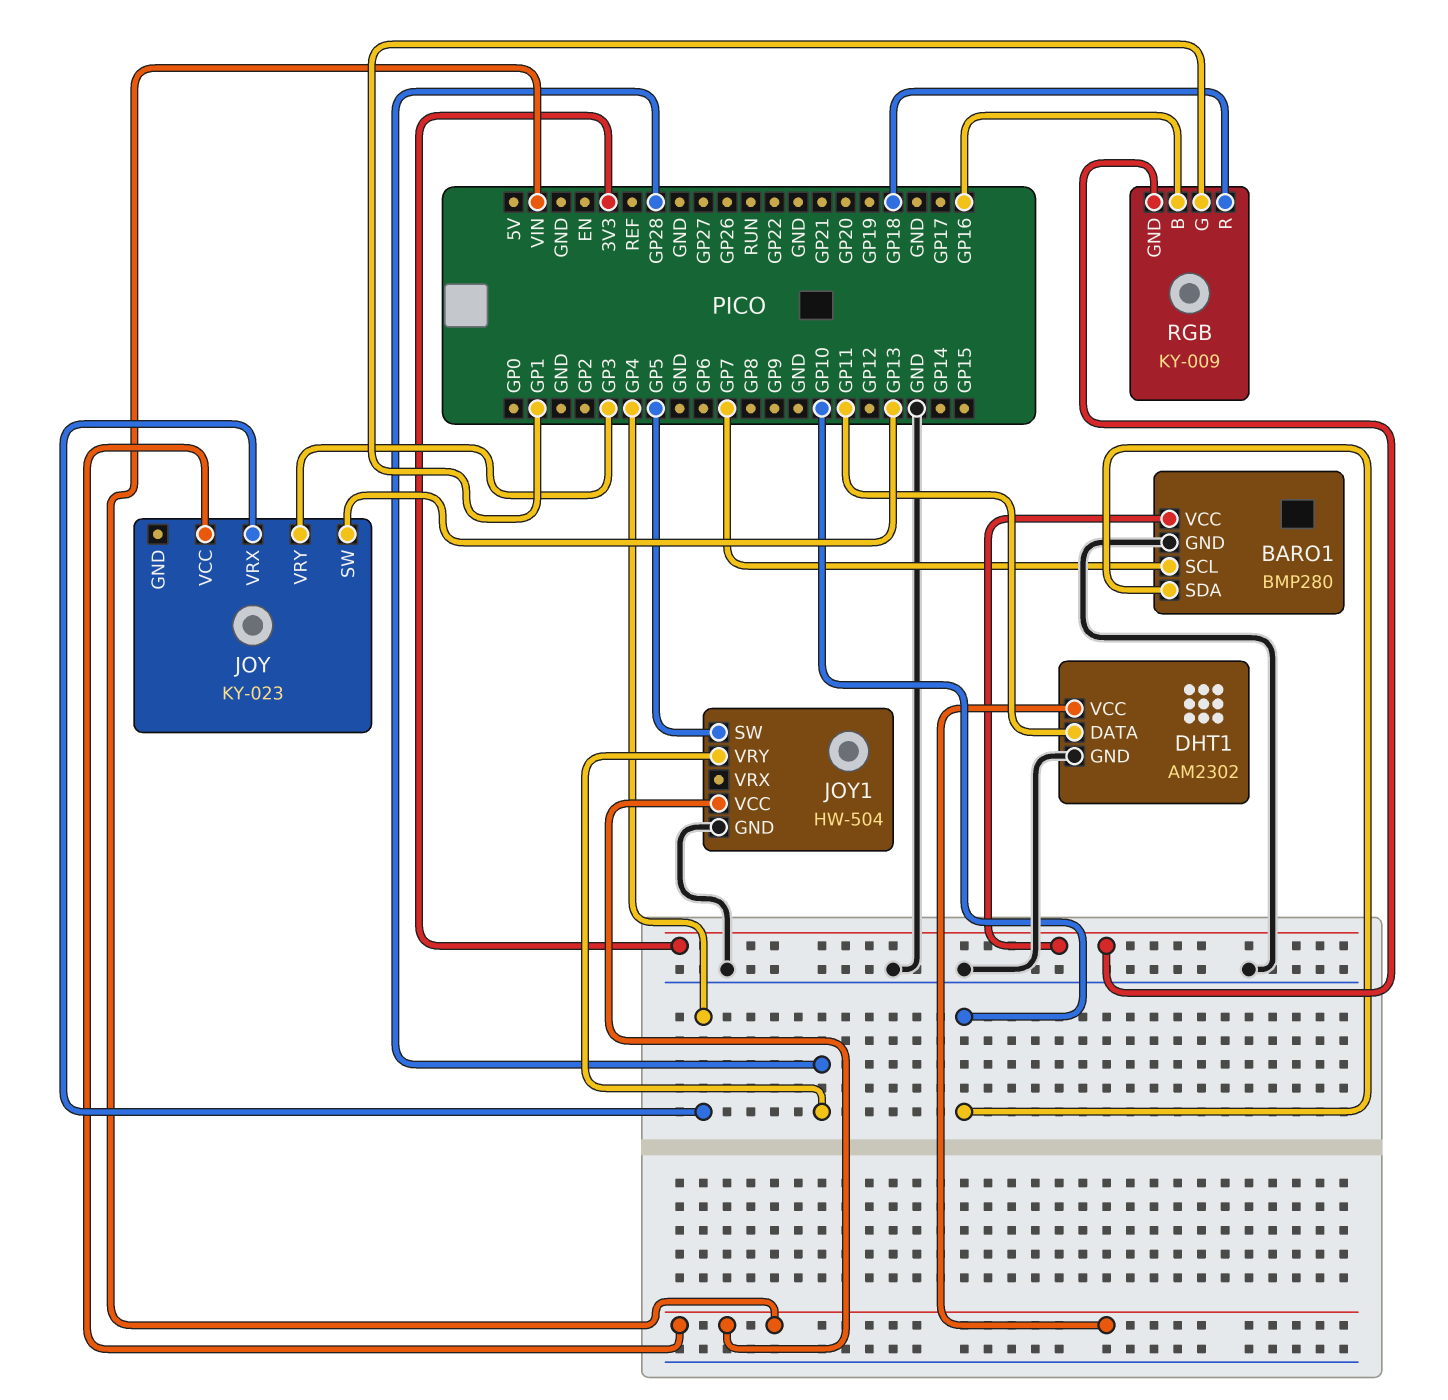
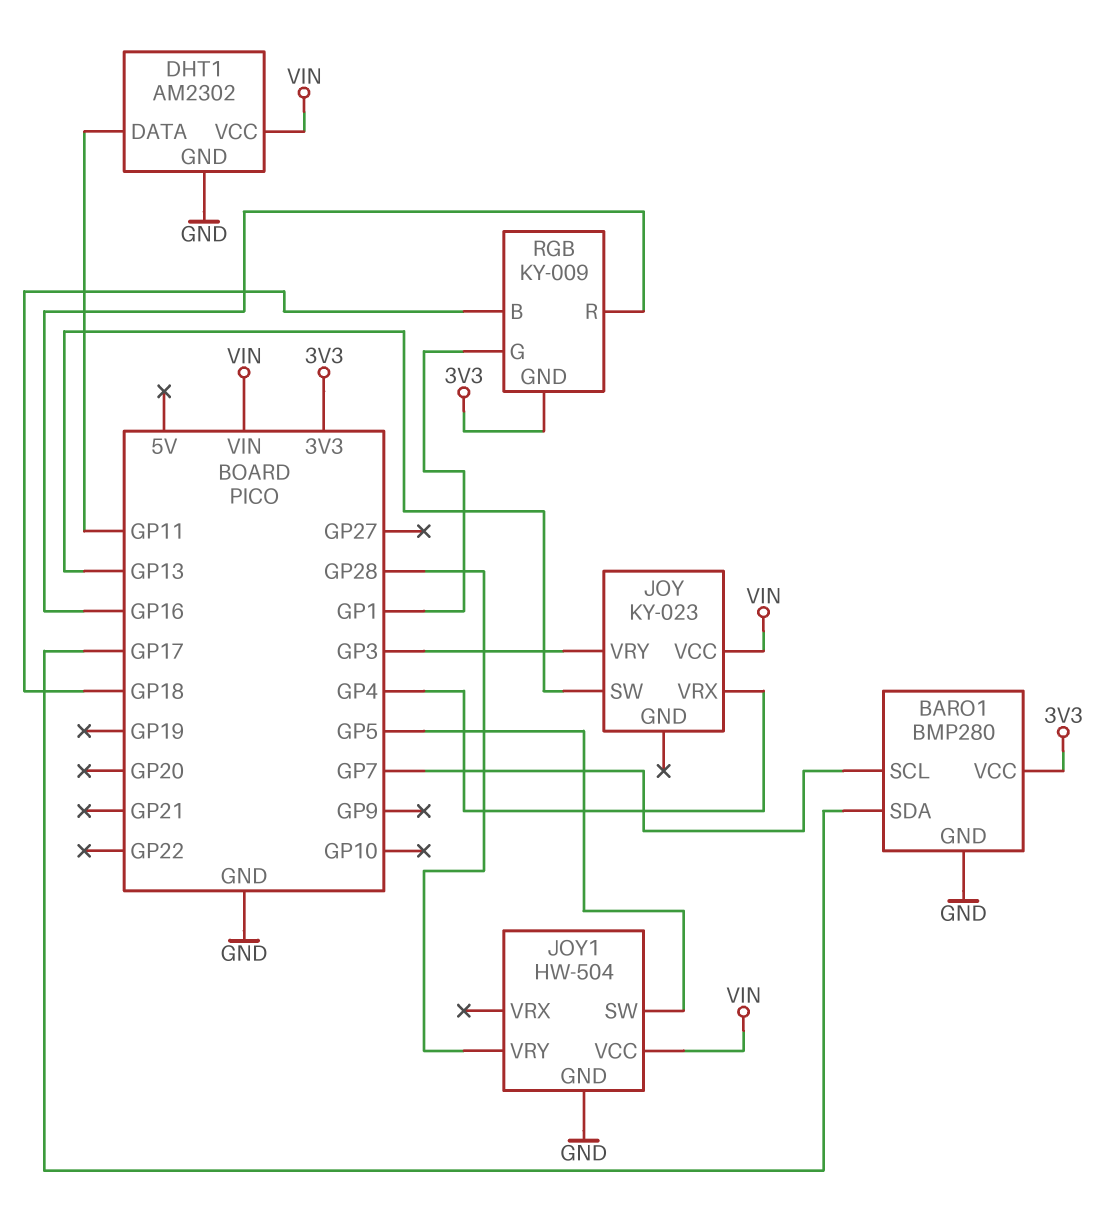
BARO1 pin SDA: GP10 -> GP17
RGB pin B: GP16 -> GP18
RGB pin R: GP18 -> GP16

